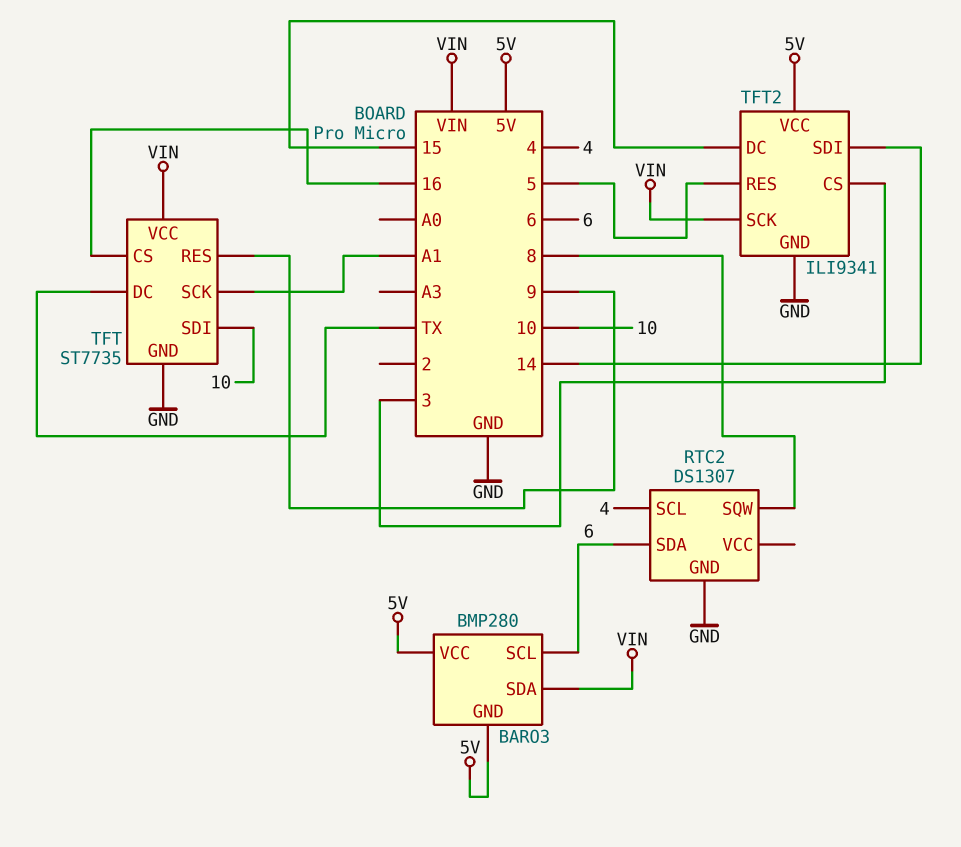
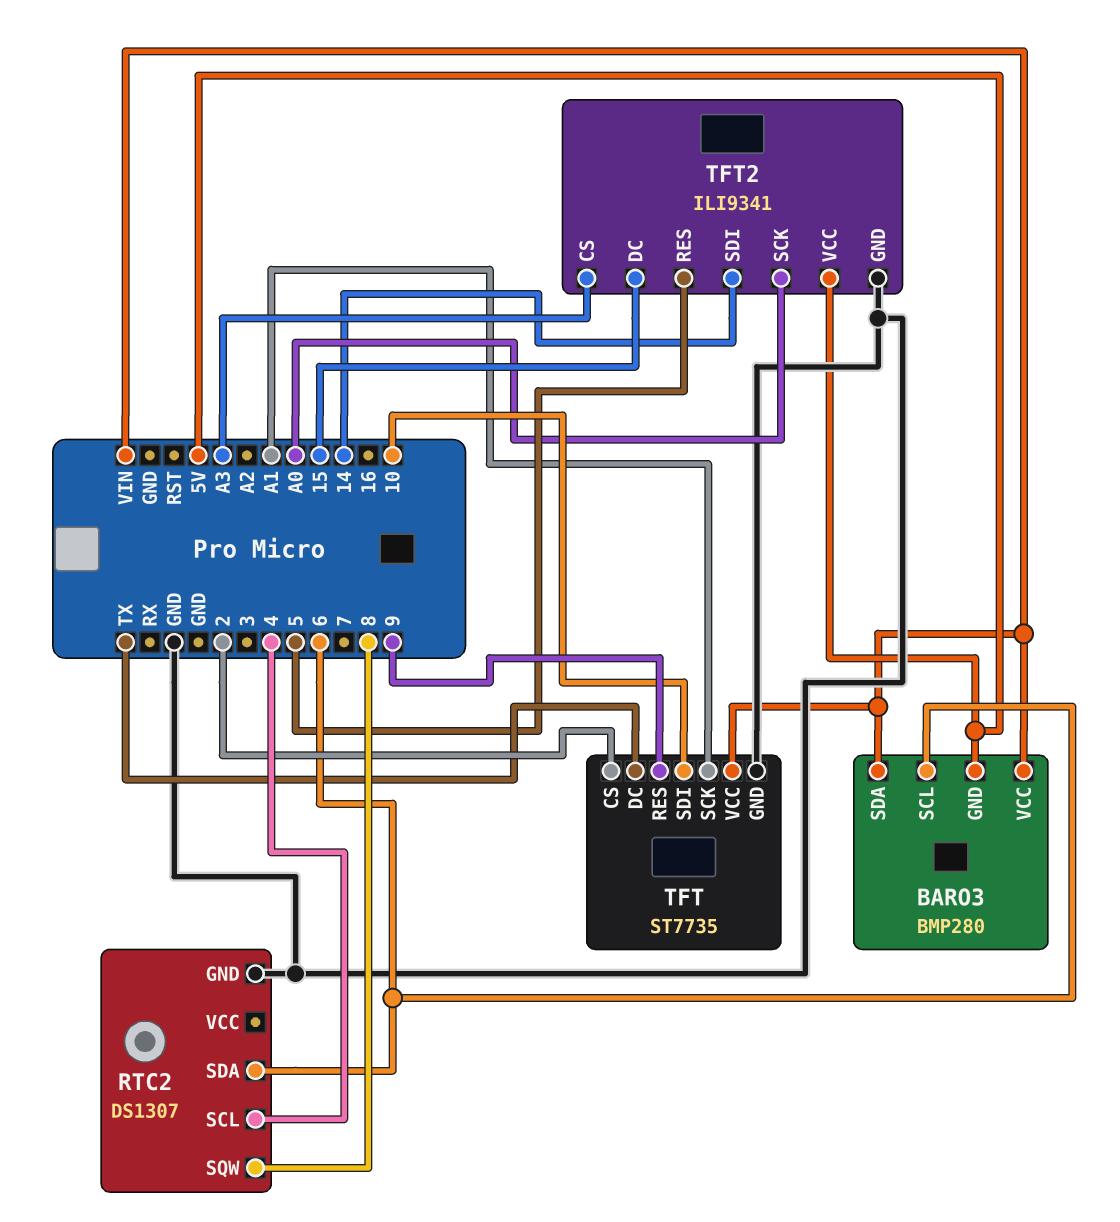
BARO3 pin VCC: 5V -> VIN
TFT pin CS: 16 -> 2
TFT2 pin CS: 3 -> A3
TFT2 pin SCK: VIN -> A0

